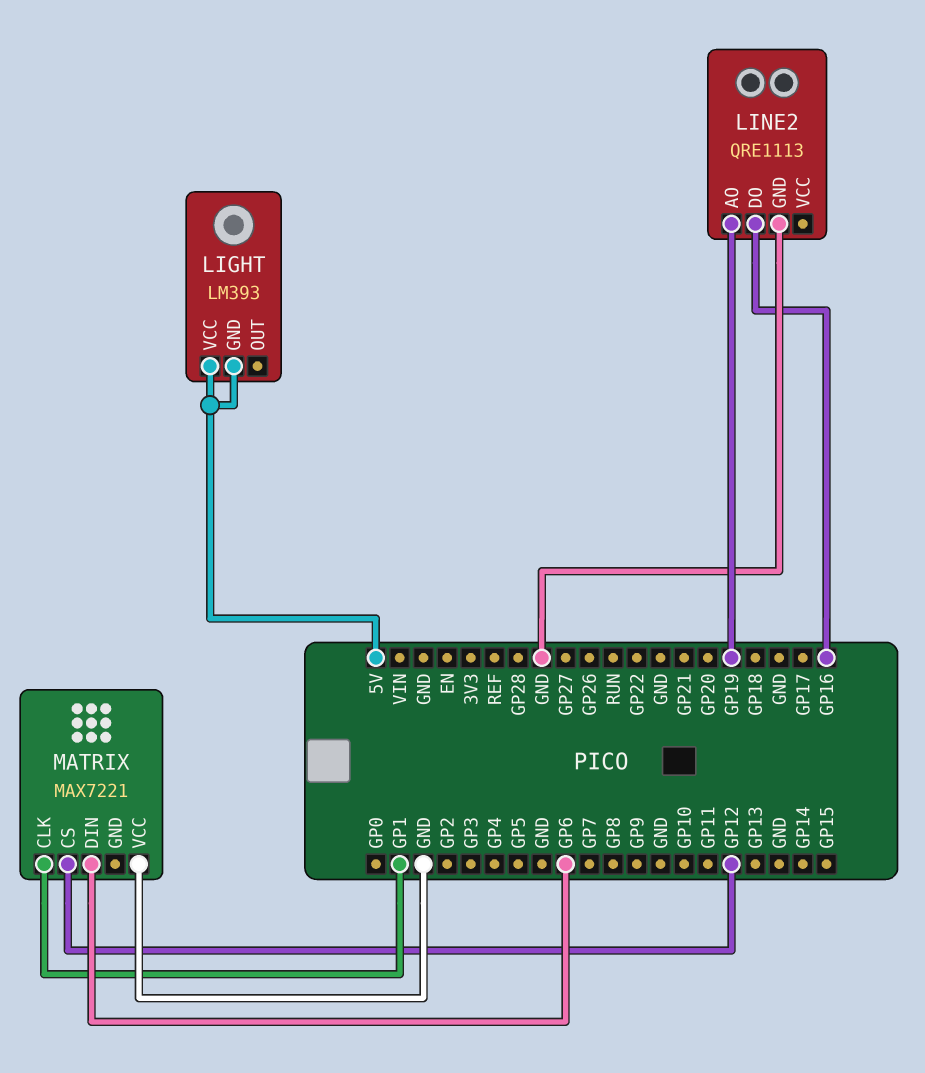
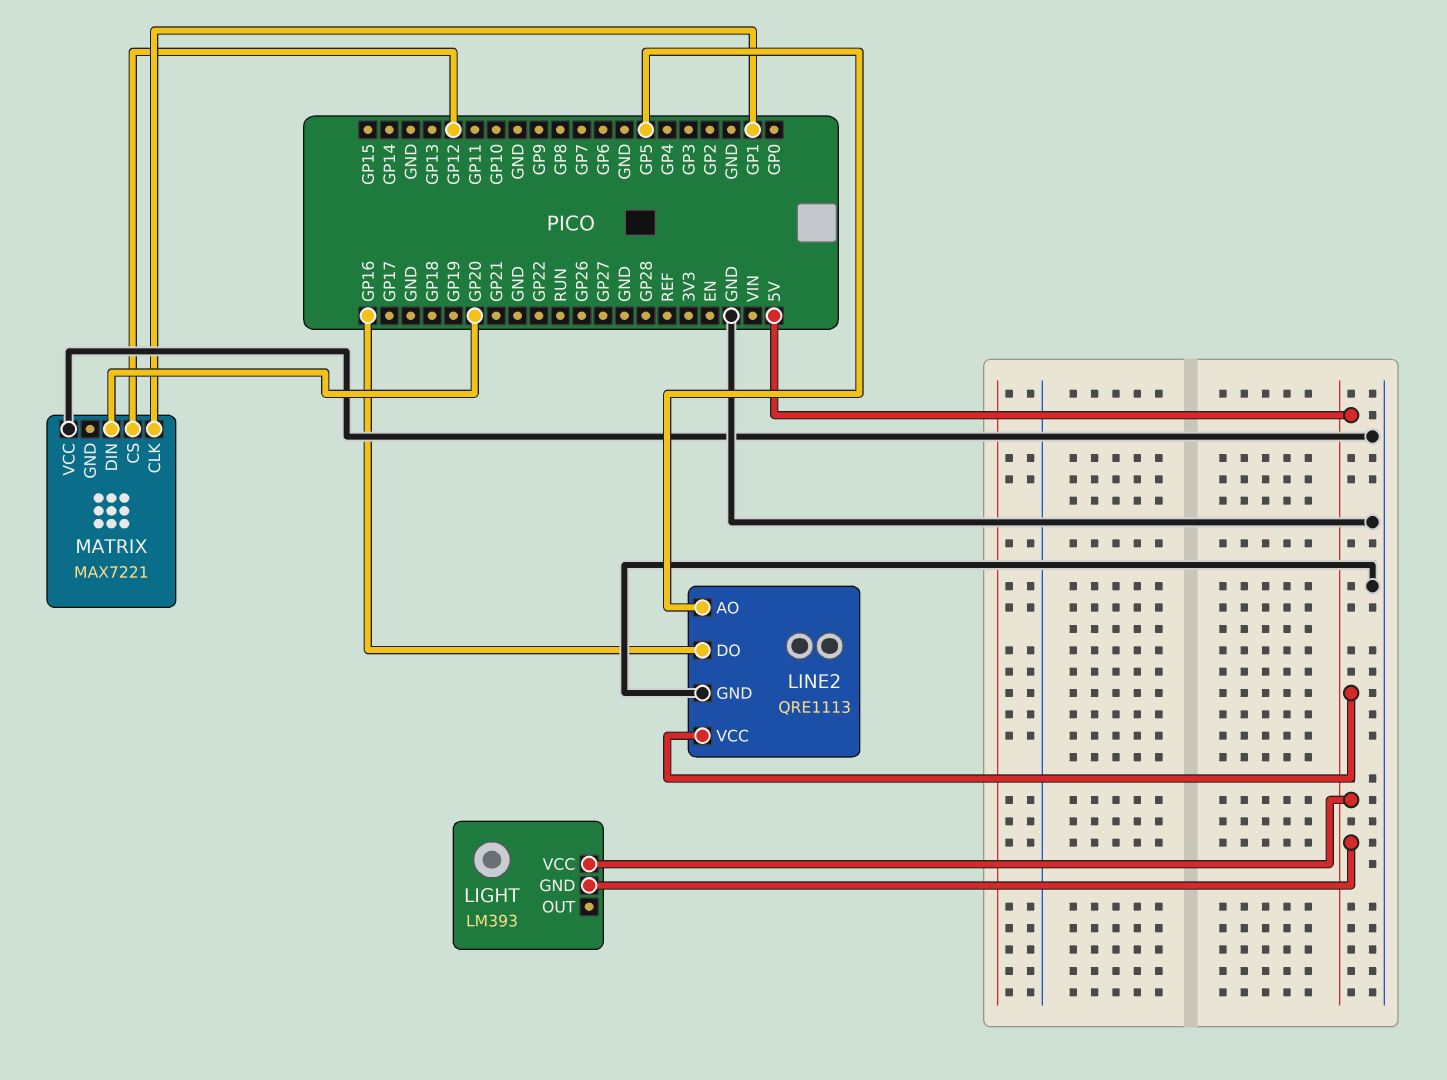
LINE2 pin AO: GP19 -> GP5
LINE2 pin VCC: none -> 5V
MATRIX pin DIN: GP6 -> GP20

